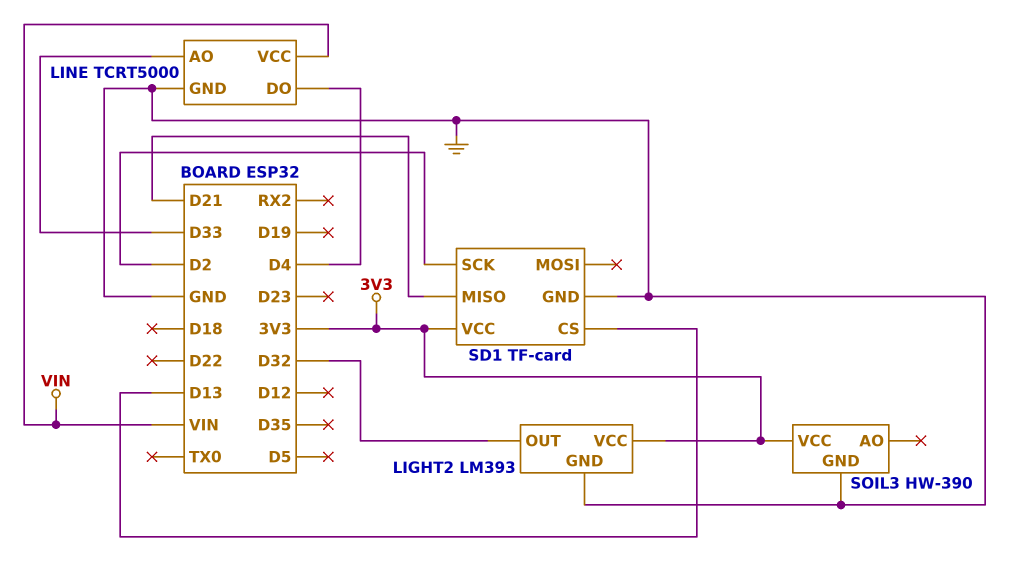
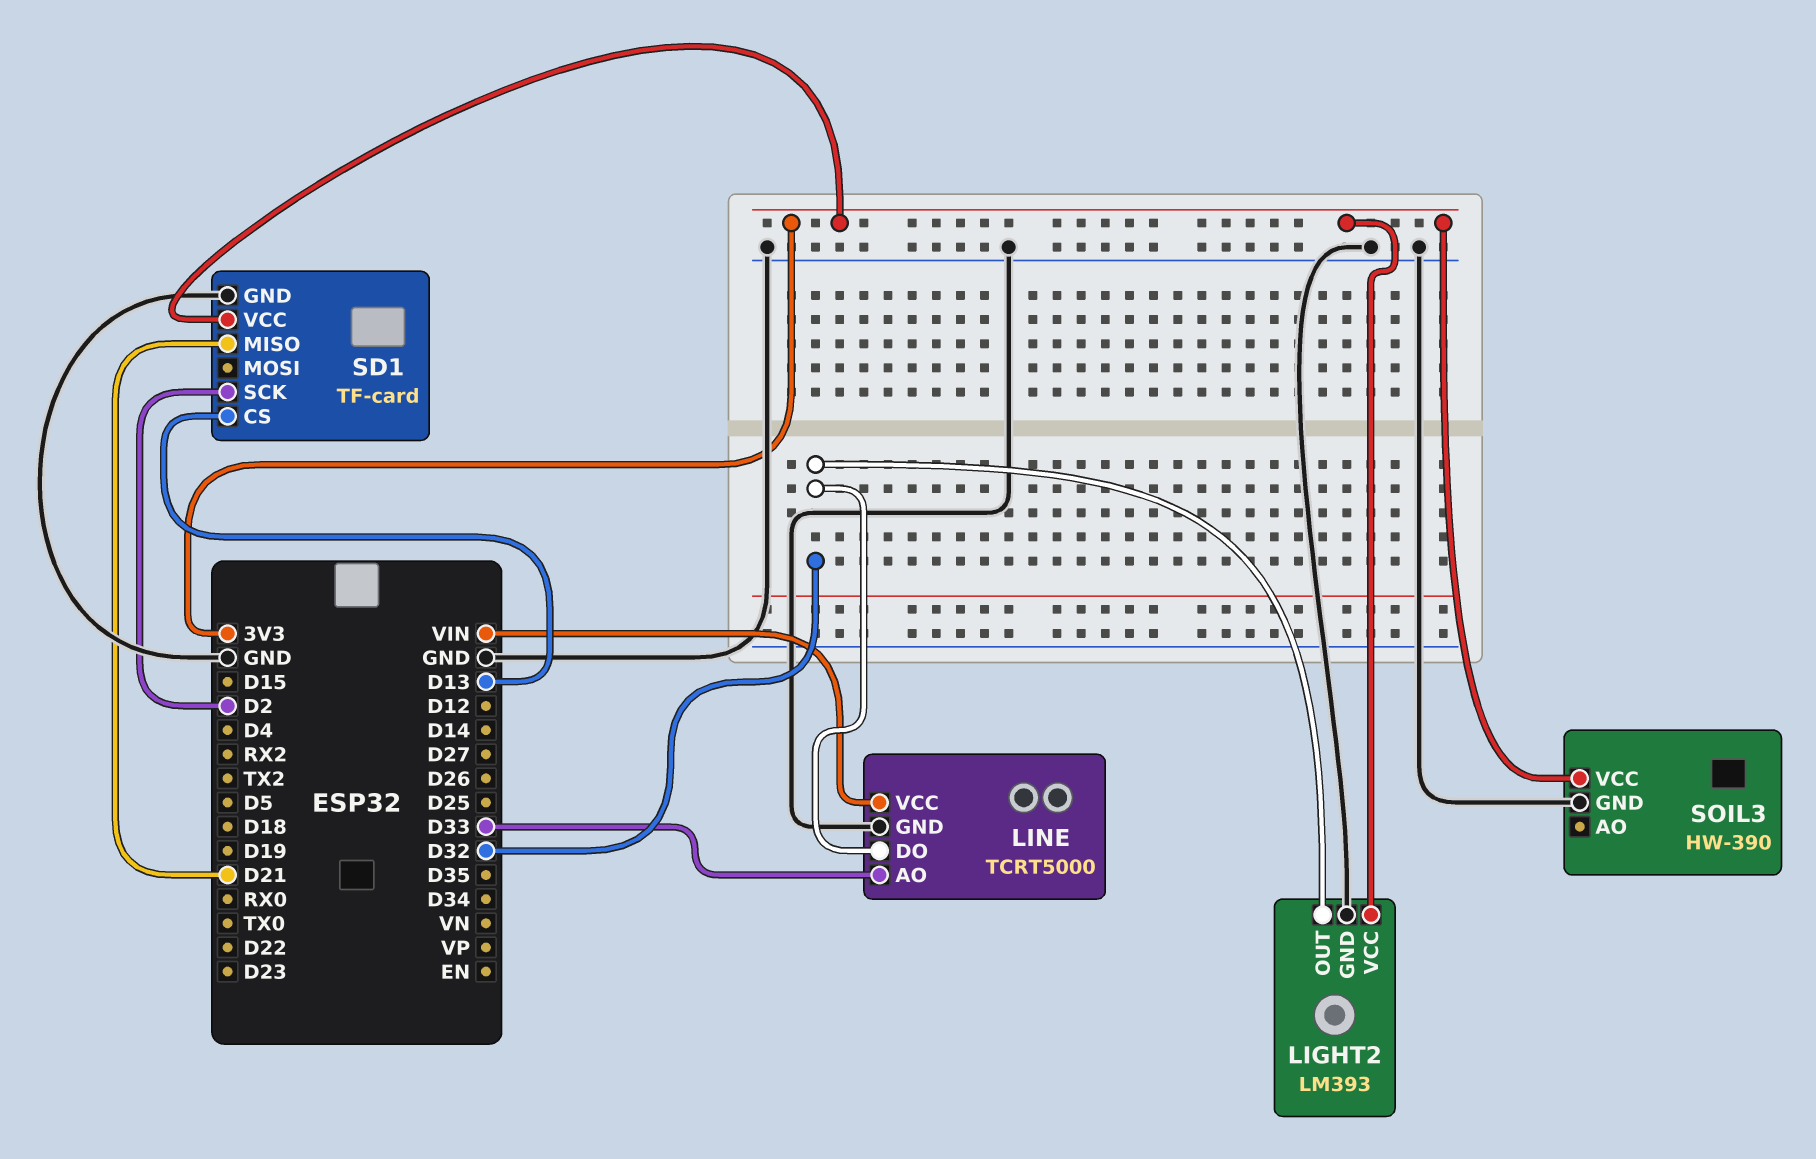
LINE pin DO: D4 -> D32

